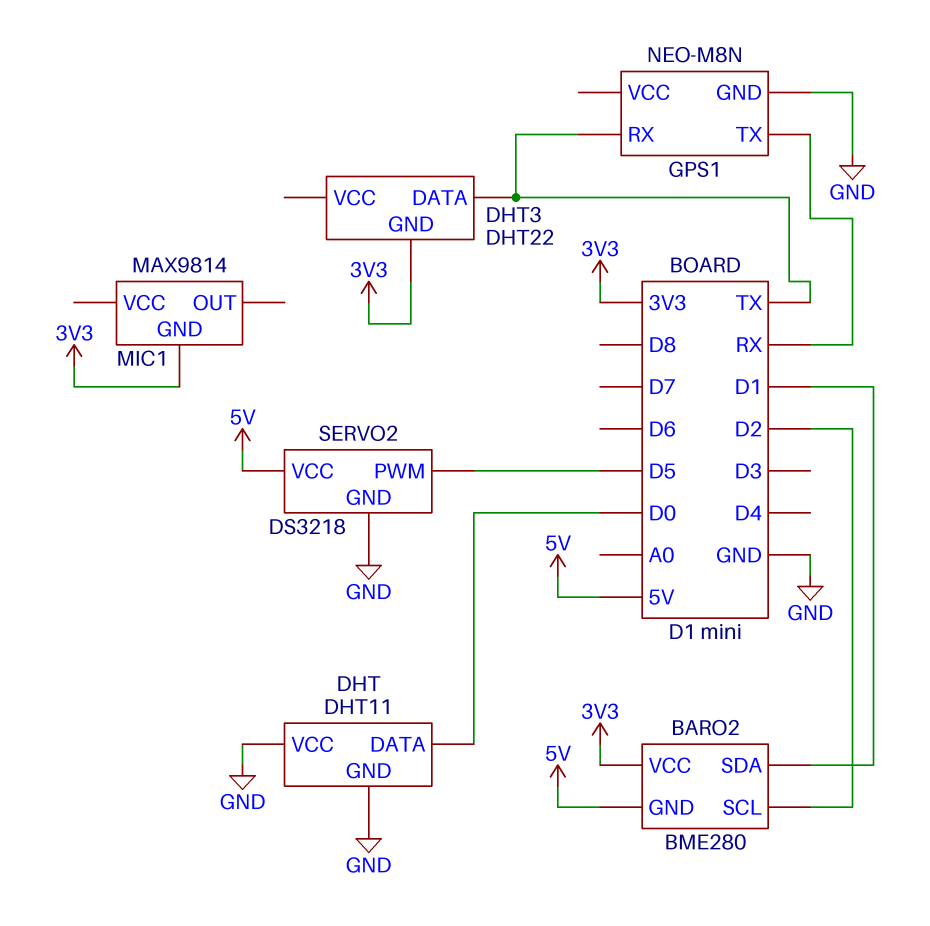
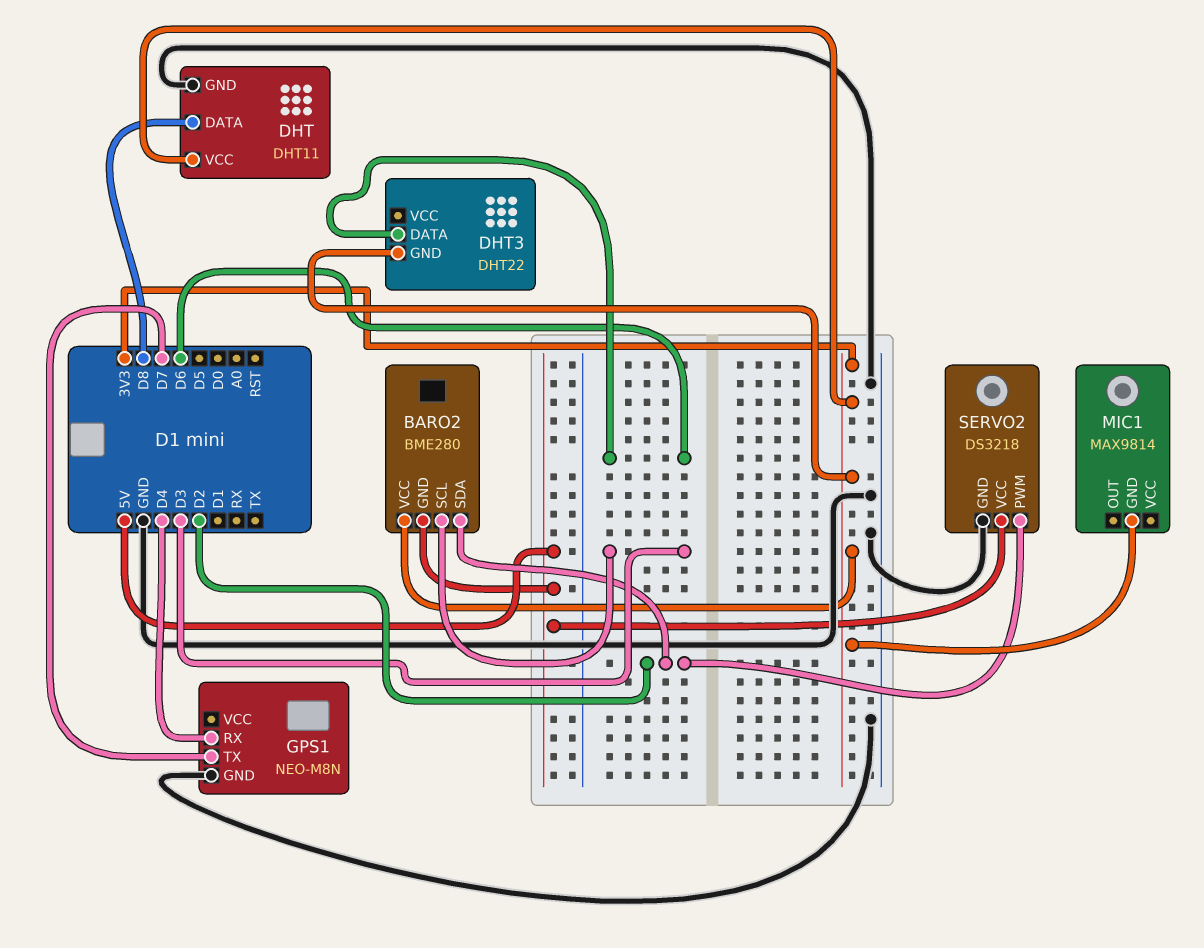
BARO2 pin SCL: D2 -> D3
BARO2 pin SDA: D1 -> D2
DHT pin DATA: D0 -> D8
DHT pin VCC: GND -> 3V3
DHT3 pin DATA: TX -> D6
GPS1 pin RX: TX -> D4
GPS1 pin TX: RX -> D7
SERVO2 pin PWM: D5 -> D2

